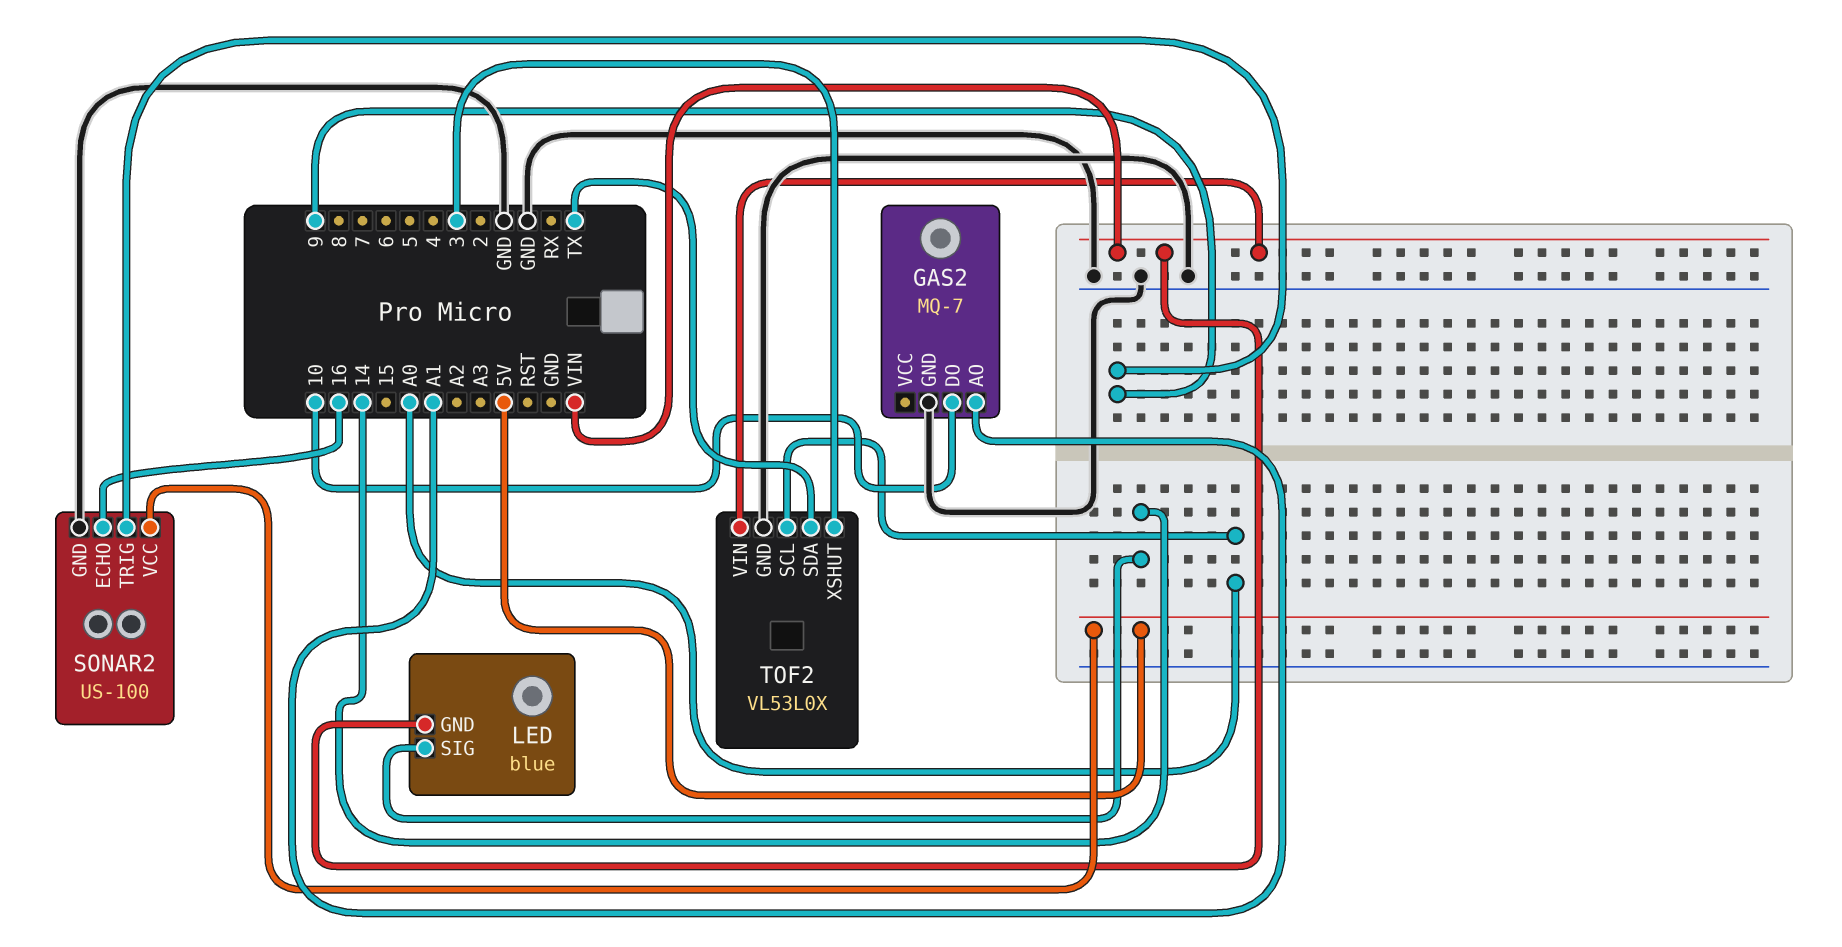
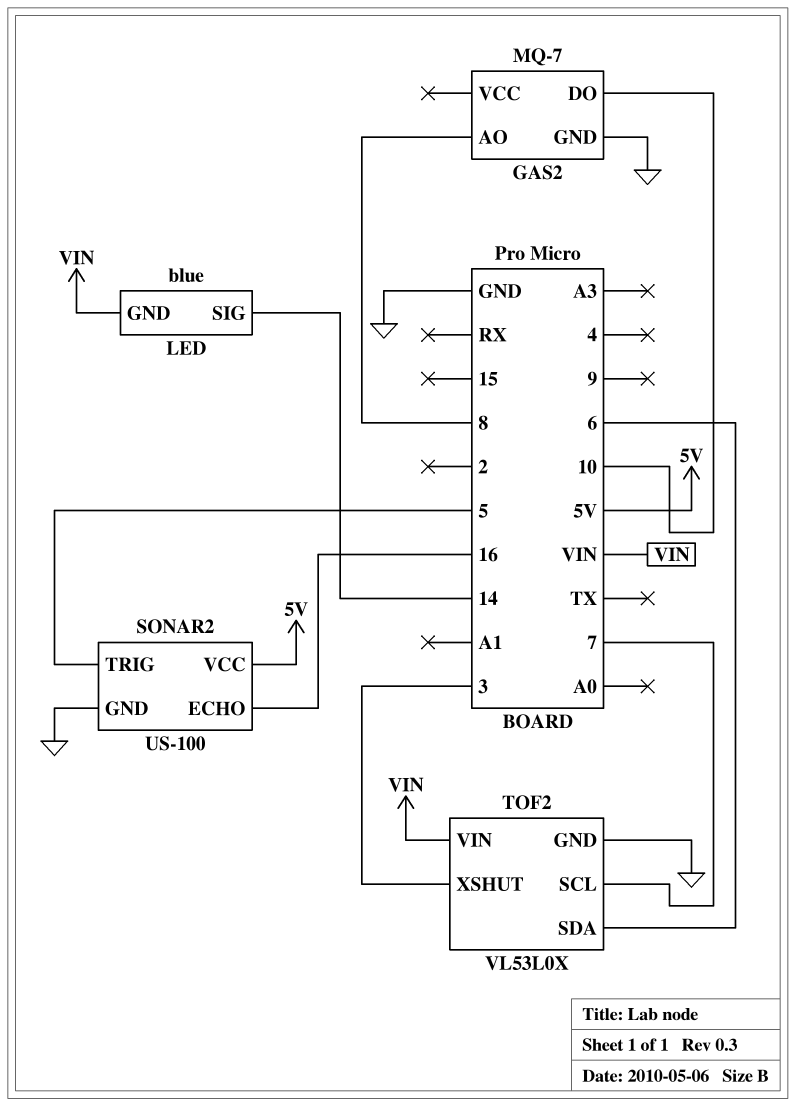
GAS2 pin AO: A1 -> 8
SONAR2 pin TRIG: 9 -> 5
TOF2 pin SCL: A0 -> 7
TOF2 pin SDA: TX -> 6

